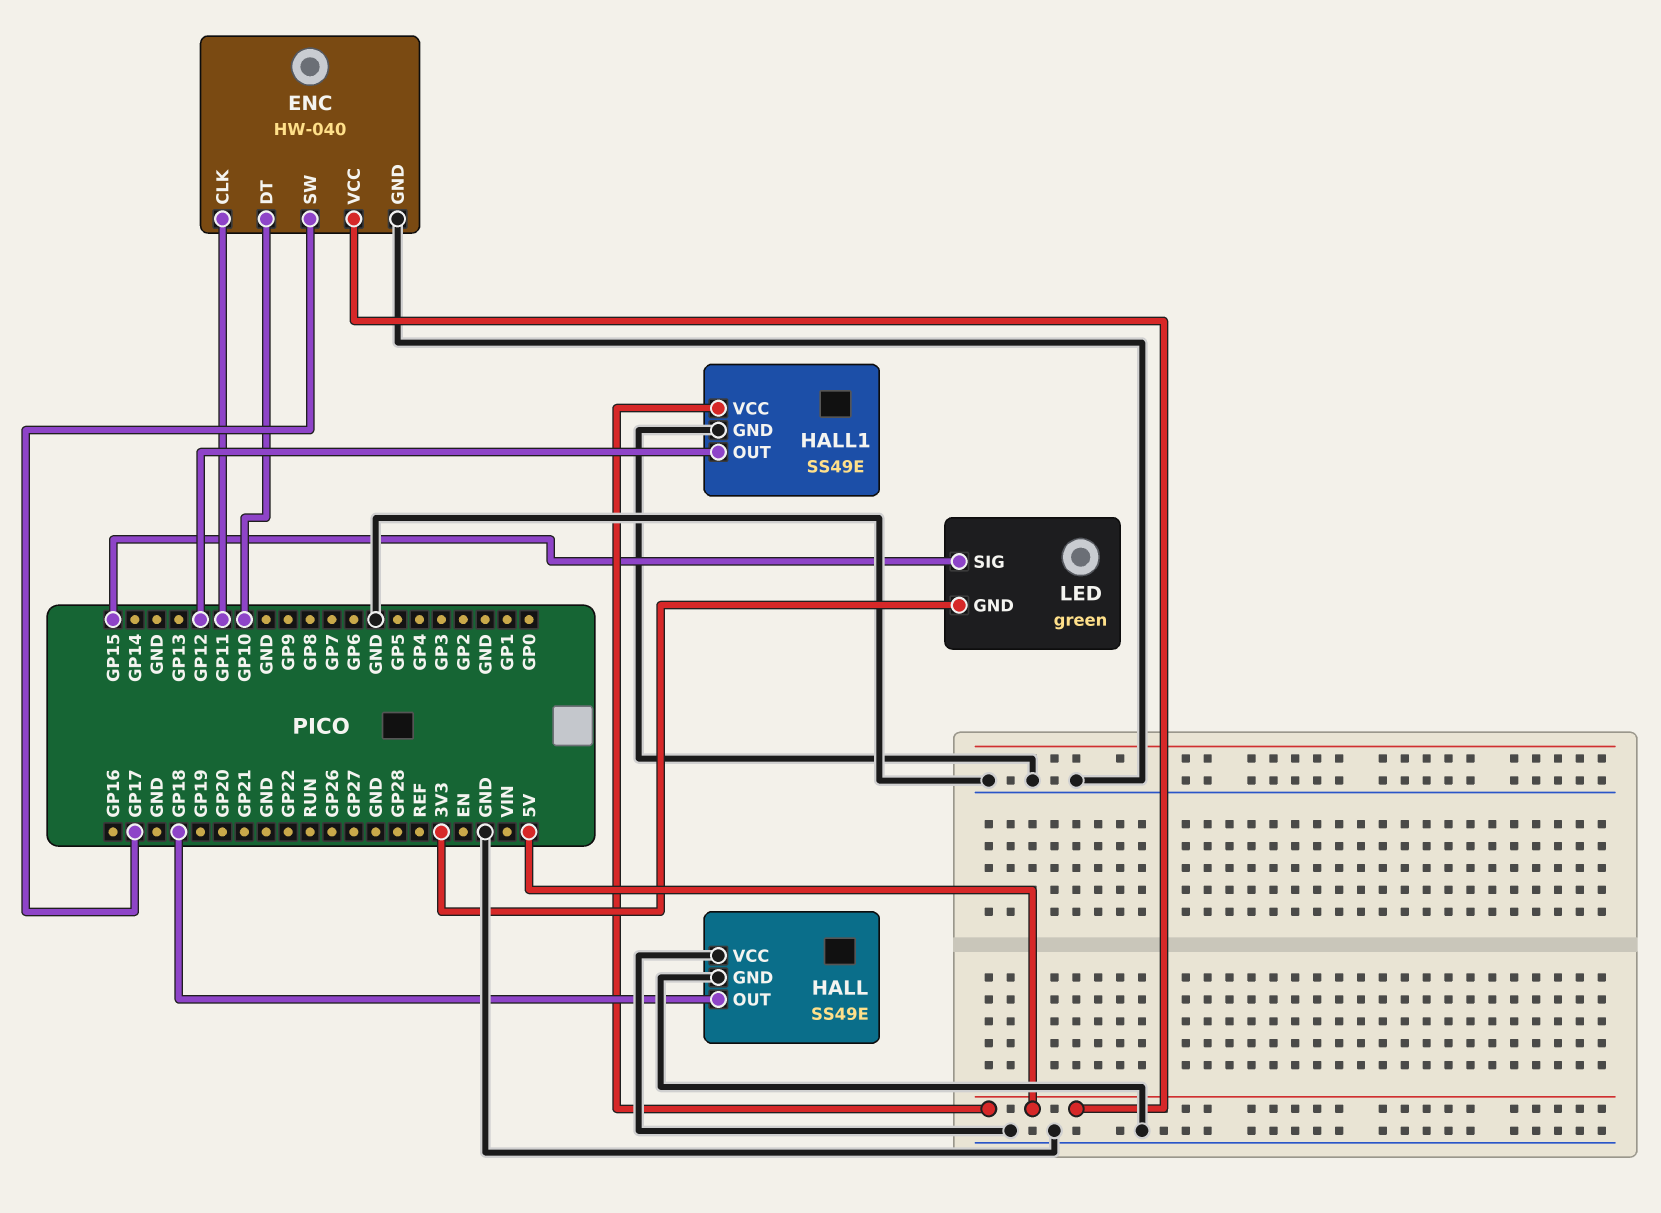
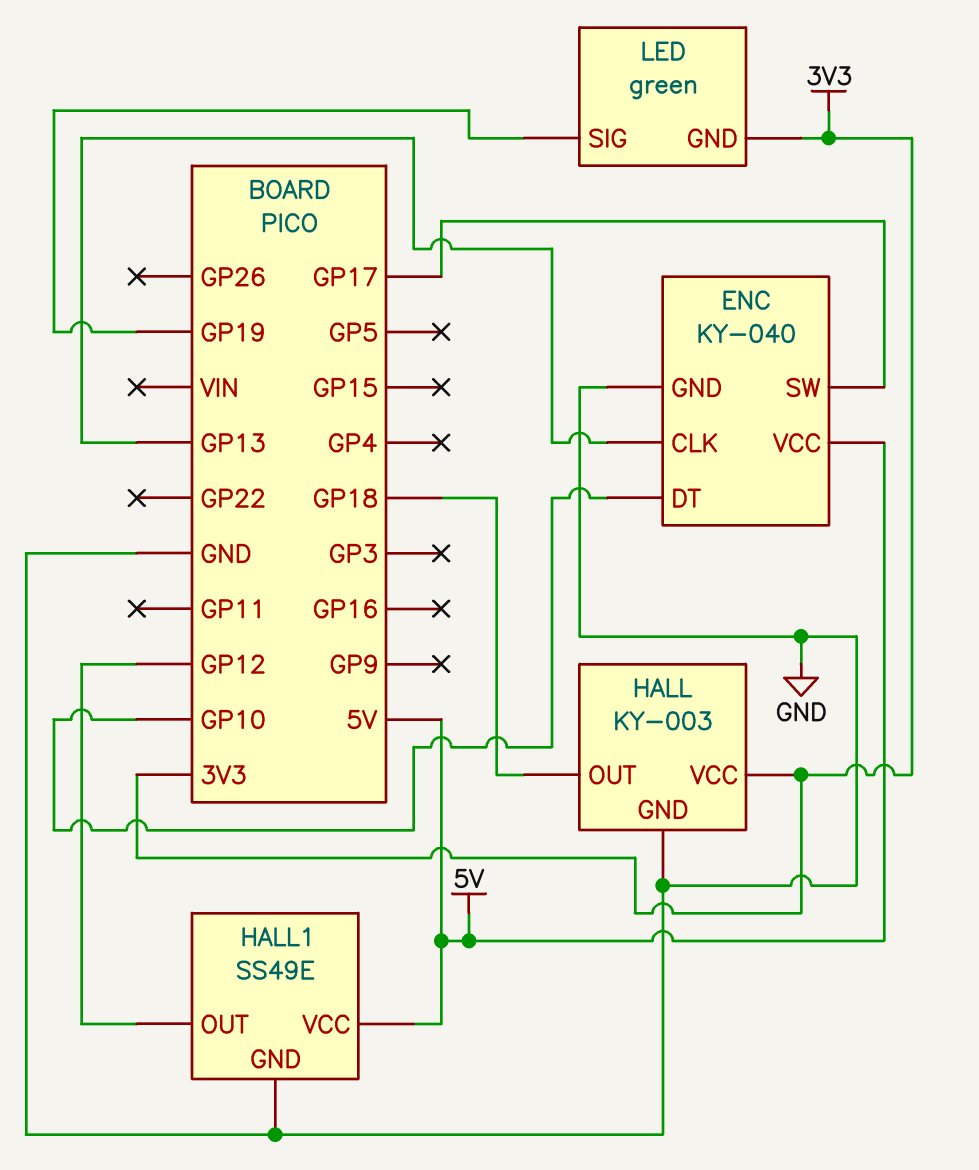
ENC: HW-040 -> KY-040
ENC pin CLK: GP11 -> GP13
HALL: SS49E -> KY-003
HALL pin VCC: GND -> 3V3
LED pin SIG: GP15 -> GP19

